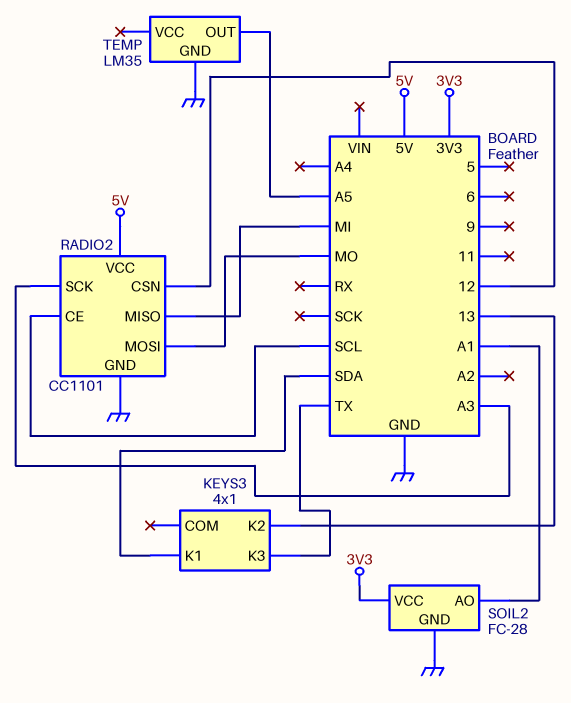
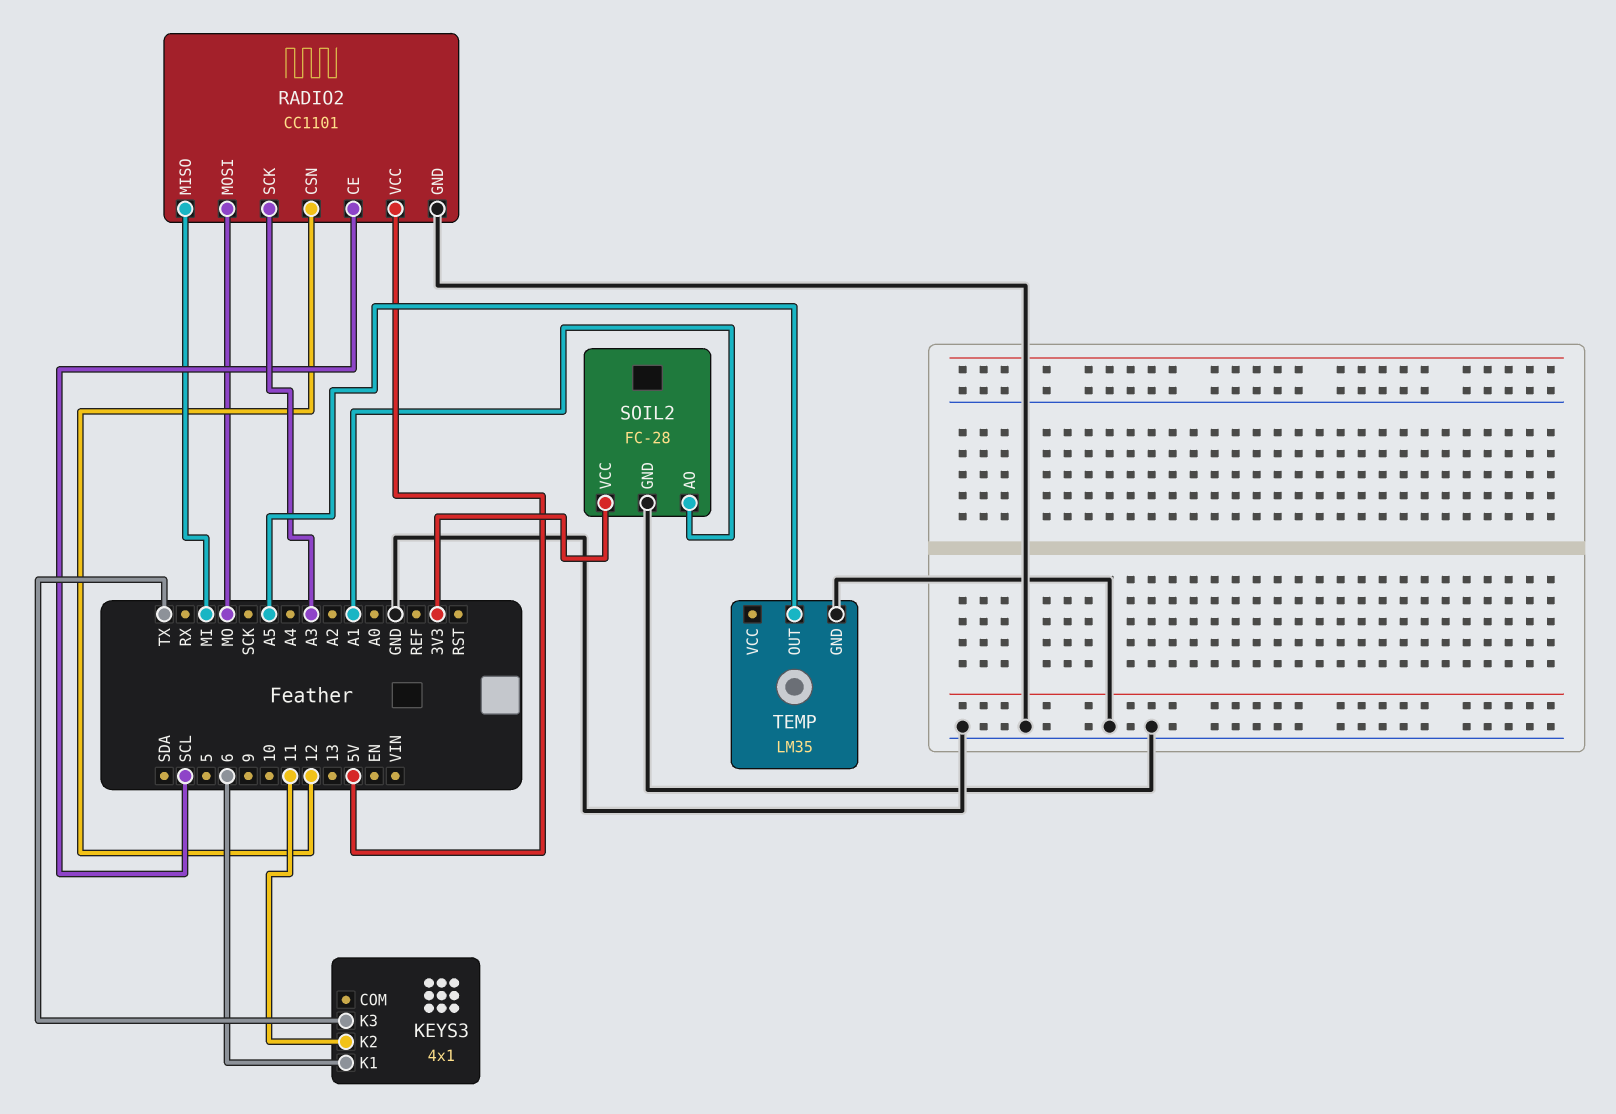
KEYS3 pin K1: SDA -> 6
KEYS3 pin K2: 13 -> 11

